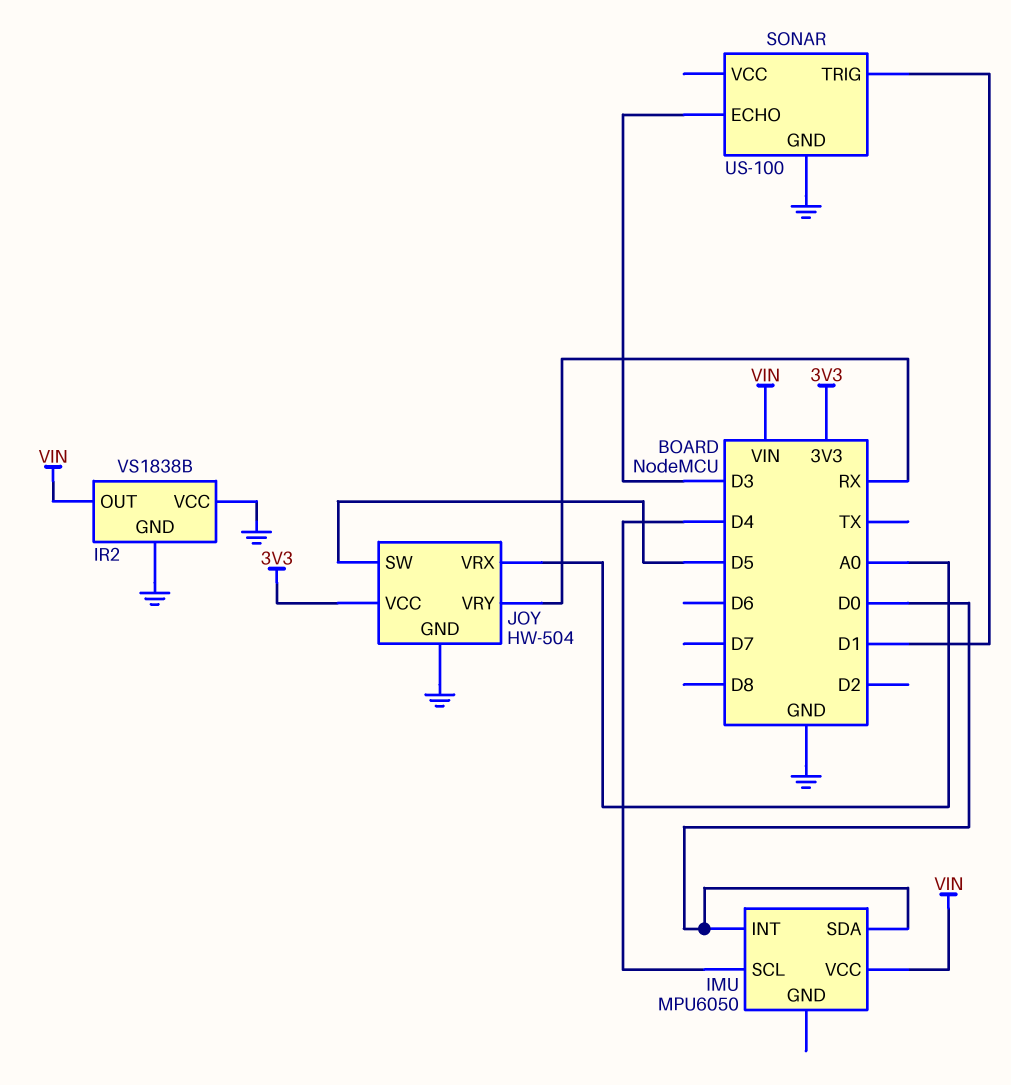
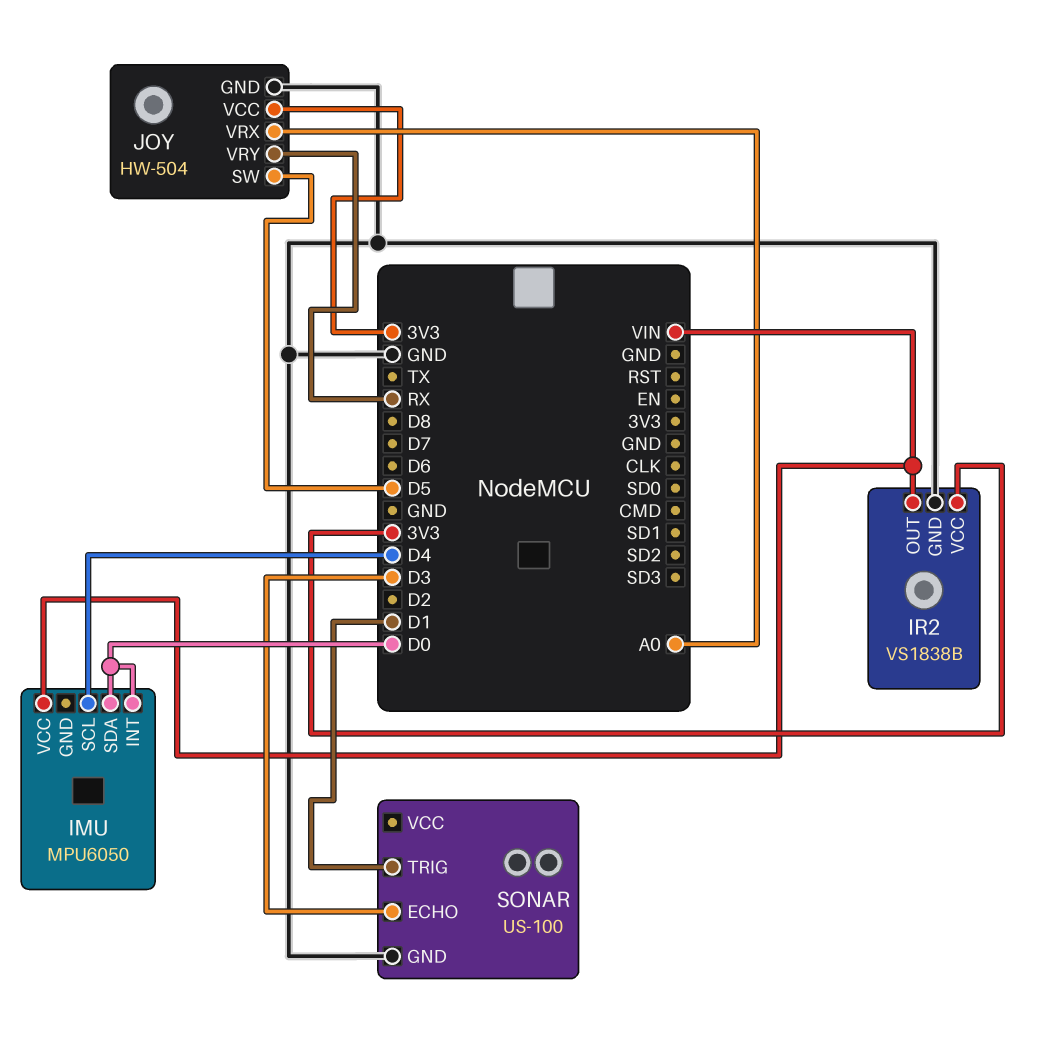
IR2 pin VCC: GND -> 3V3

